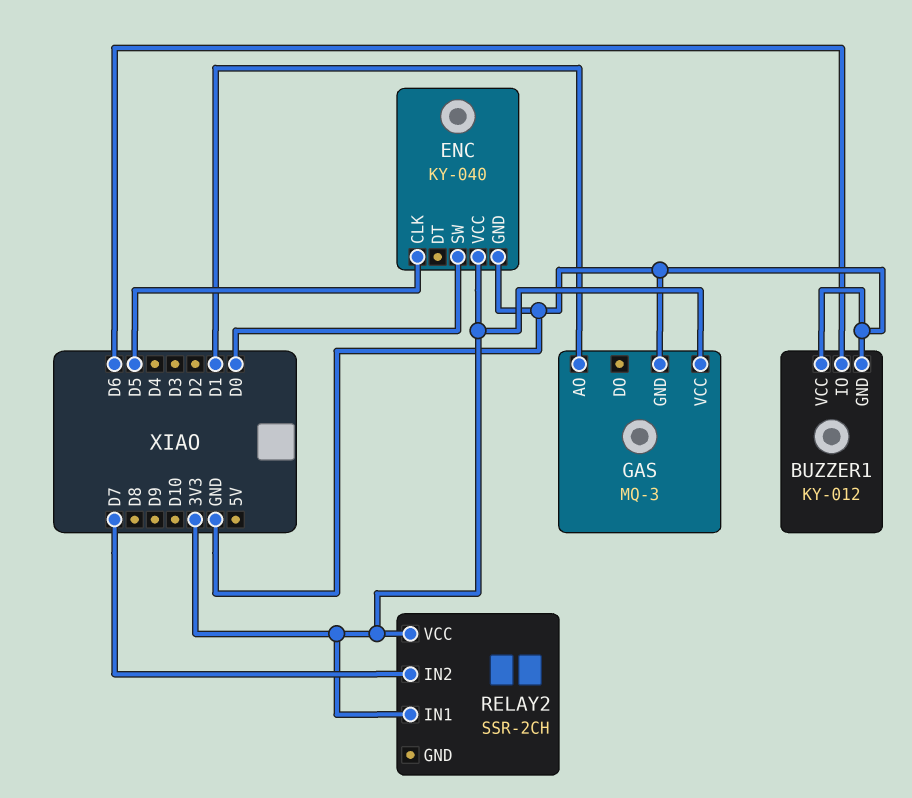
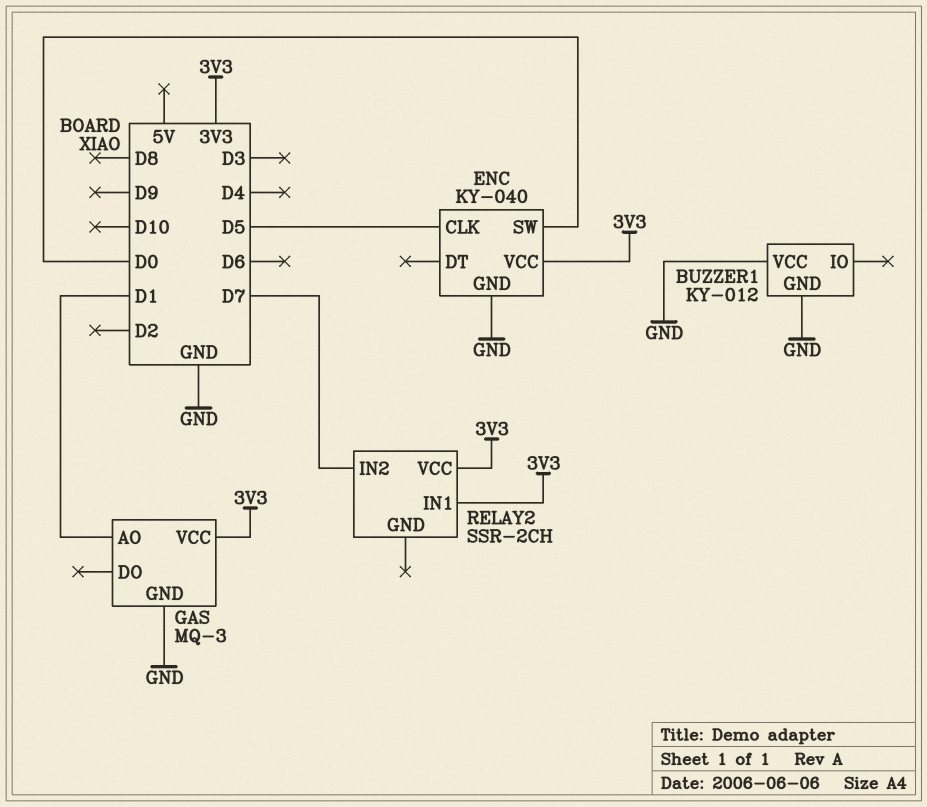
BUZZER1 pin IO: D6 -> none

